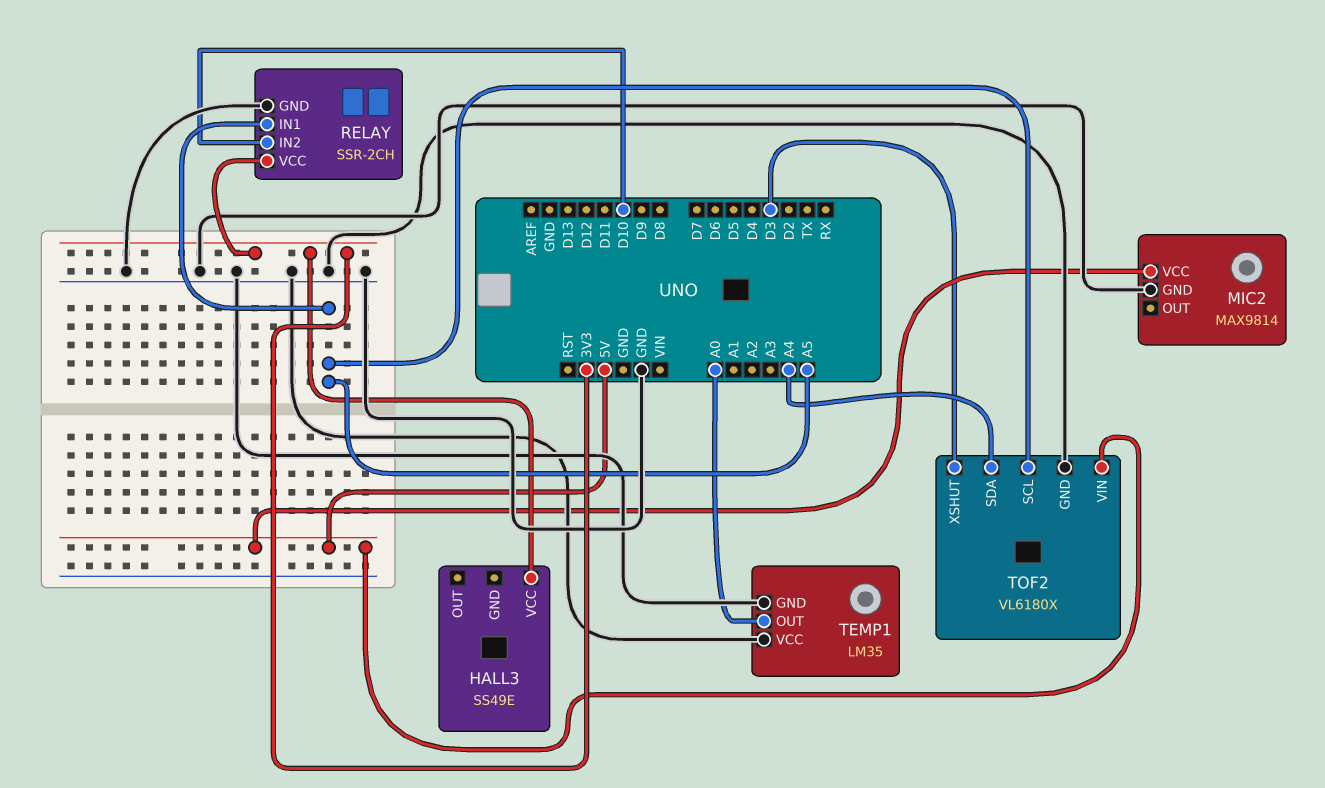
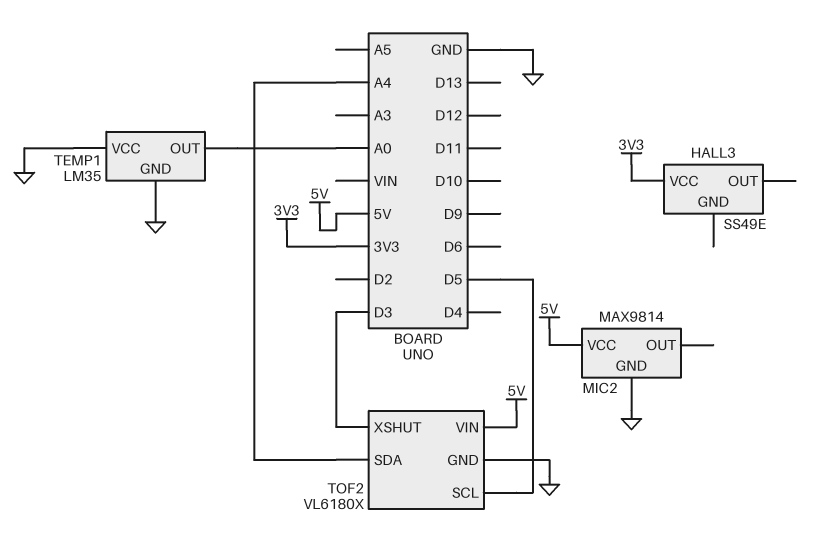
RELAY: SSR-2CH -> none
RELAY pin GND: GND -> none
RELAY pin IN1: A5 -> none
RELAY pin IN2: D10 -> none
RELAY pin VCC: 3V3 -> none
TOF2 pin SCL: A5 -> D5

